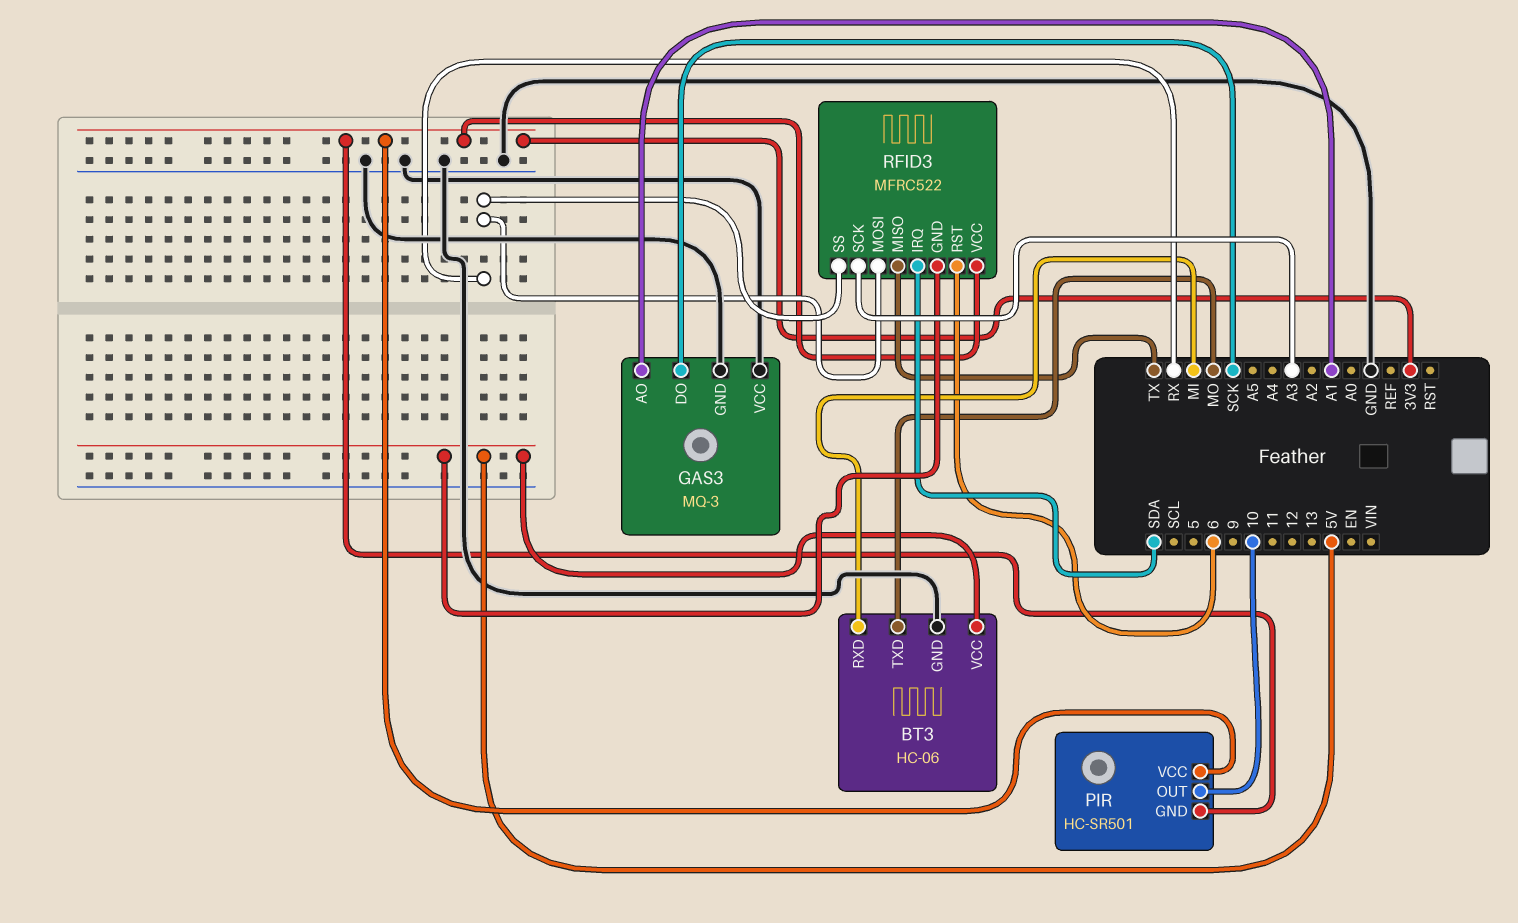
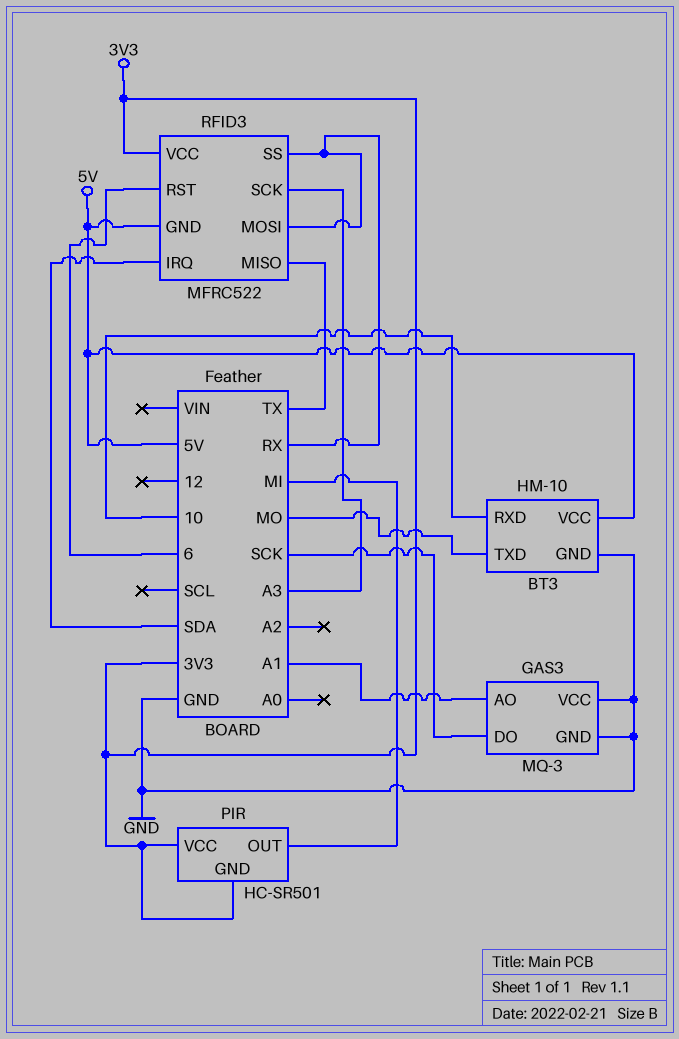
BT3: HC-06 -> HM-10
BT3 pin RXD: MI -> 10
PIR pin OUT: 10 -> MI

